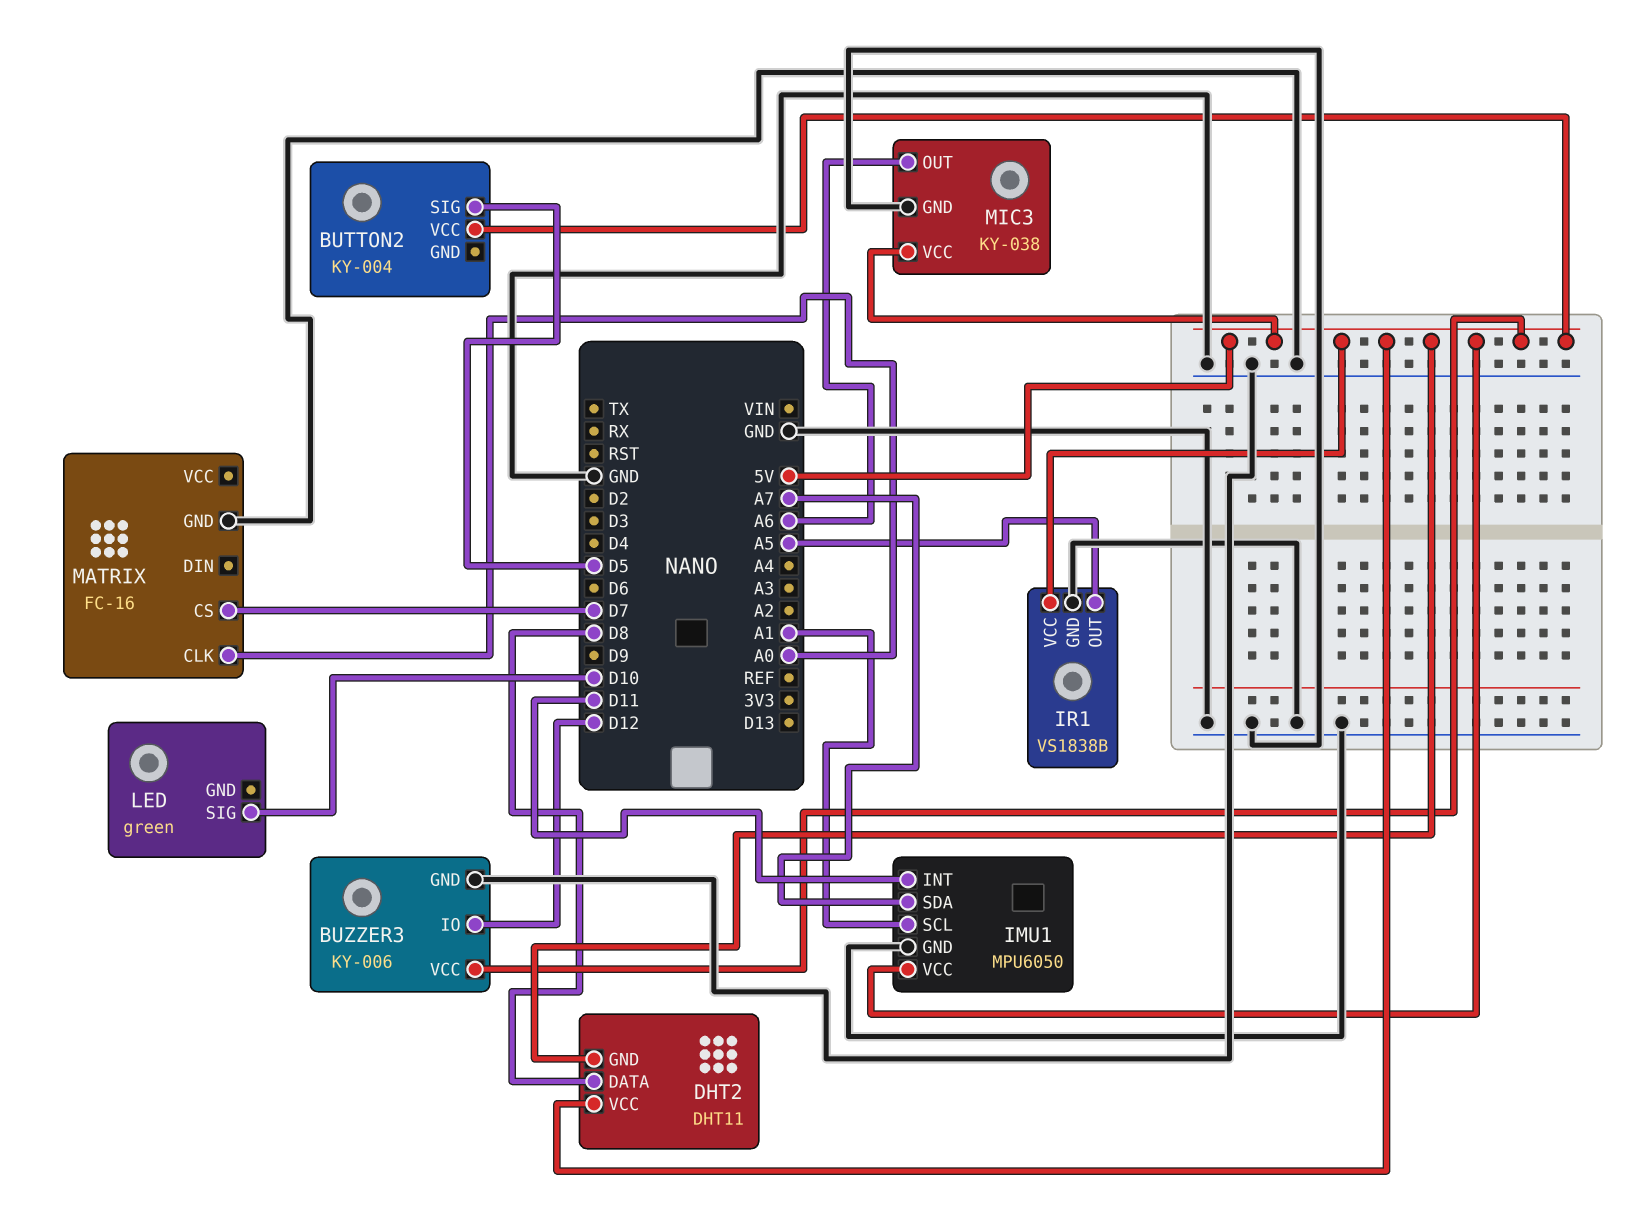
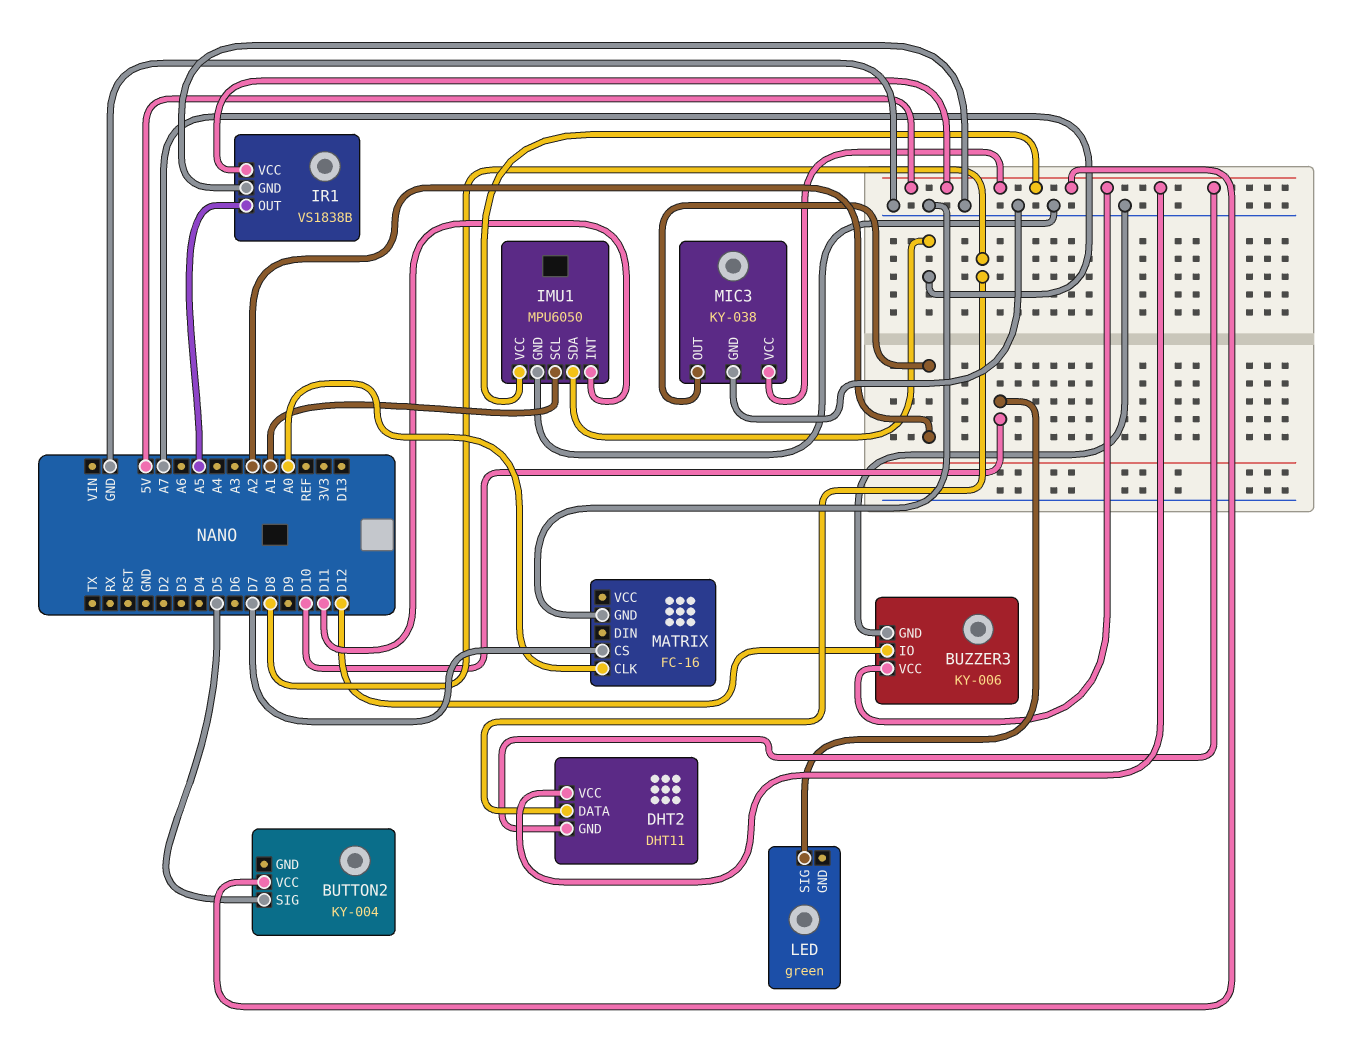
MIC3 pin OUT: A6 -> A2

